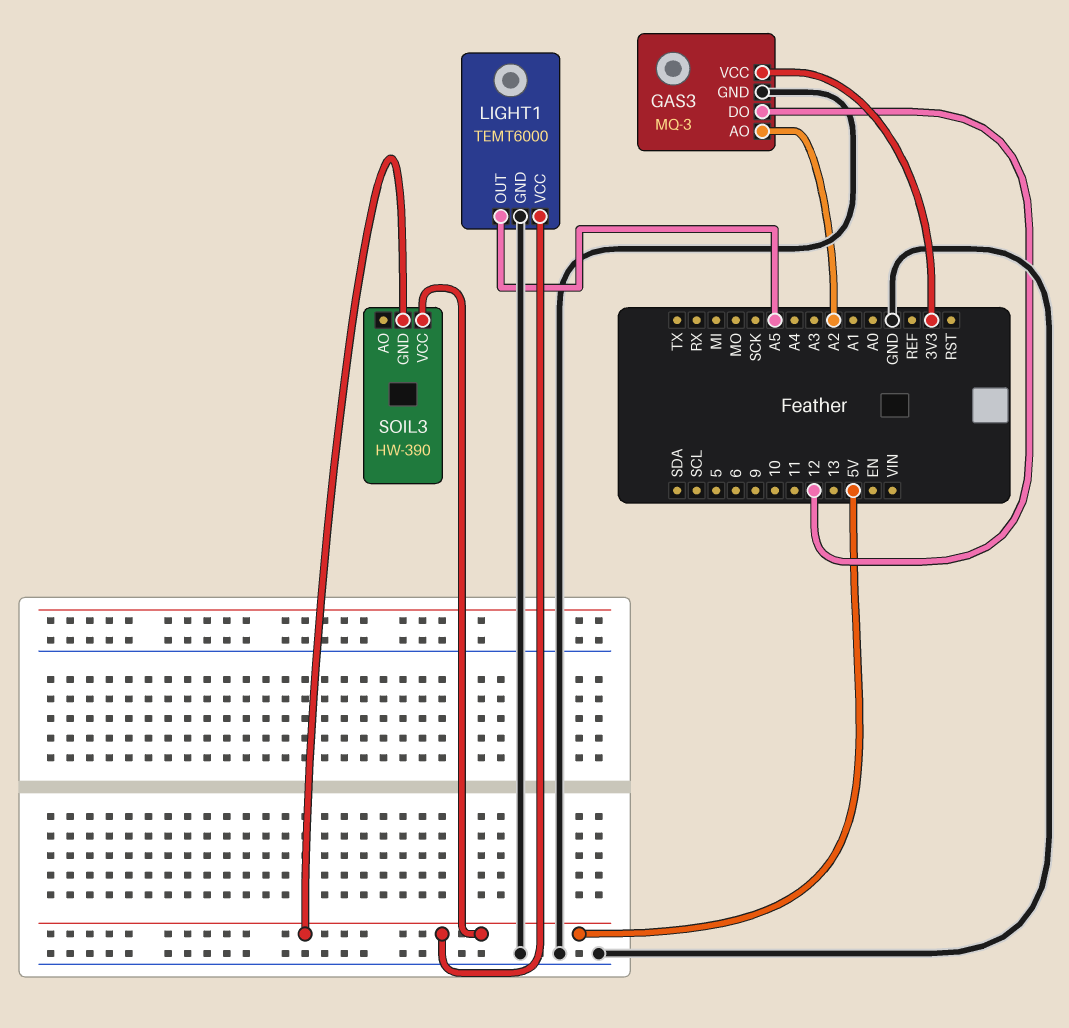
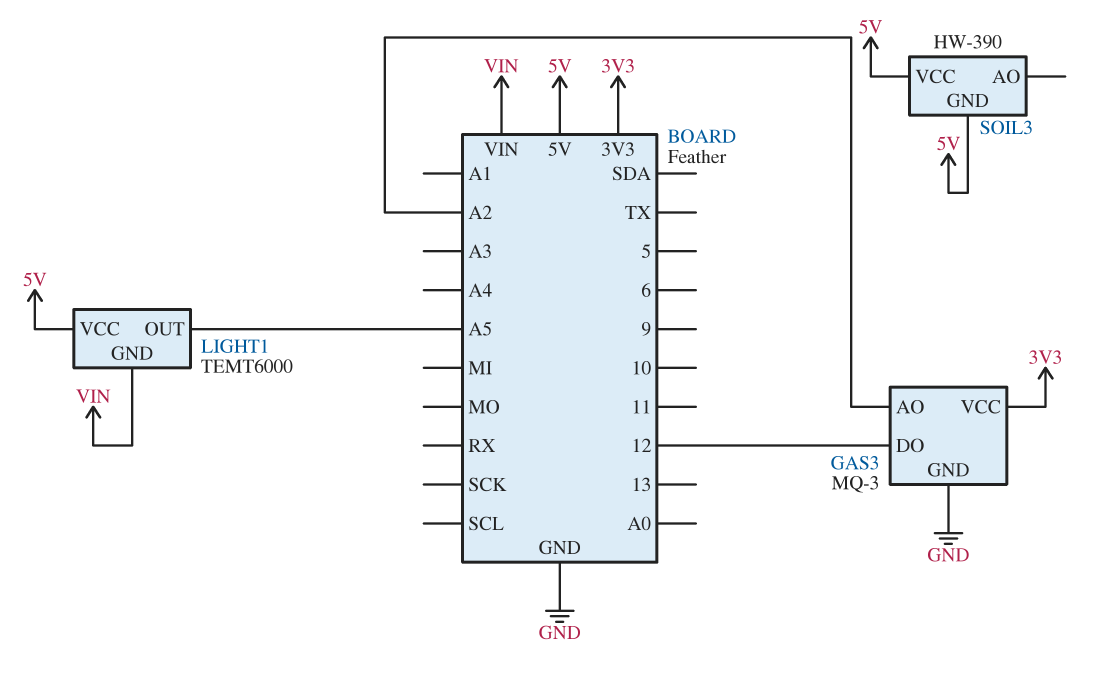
LIGHT1 pin GND: GND -> VIN

